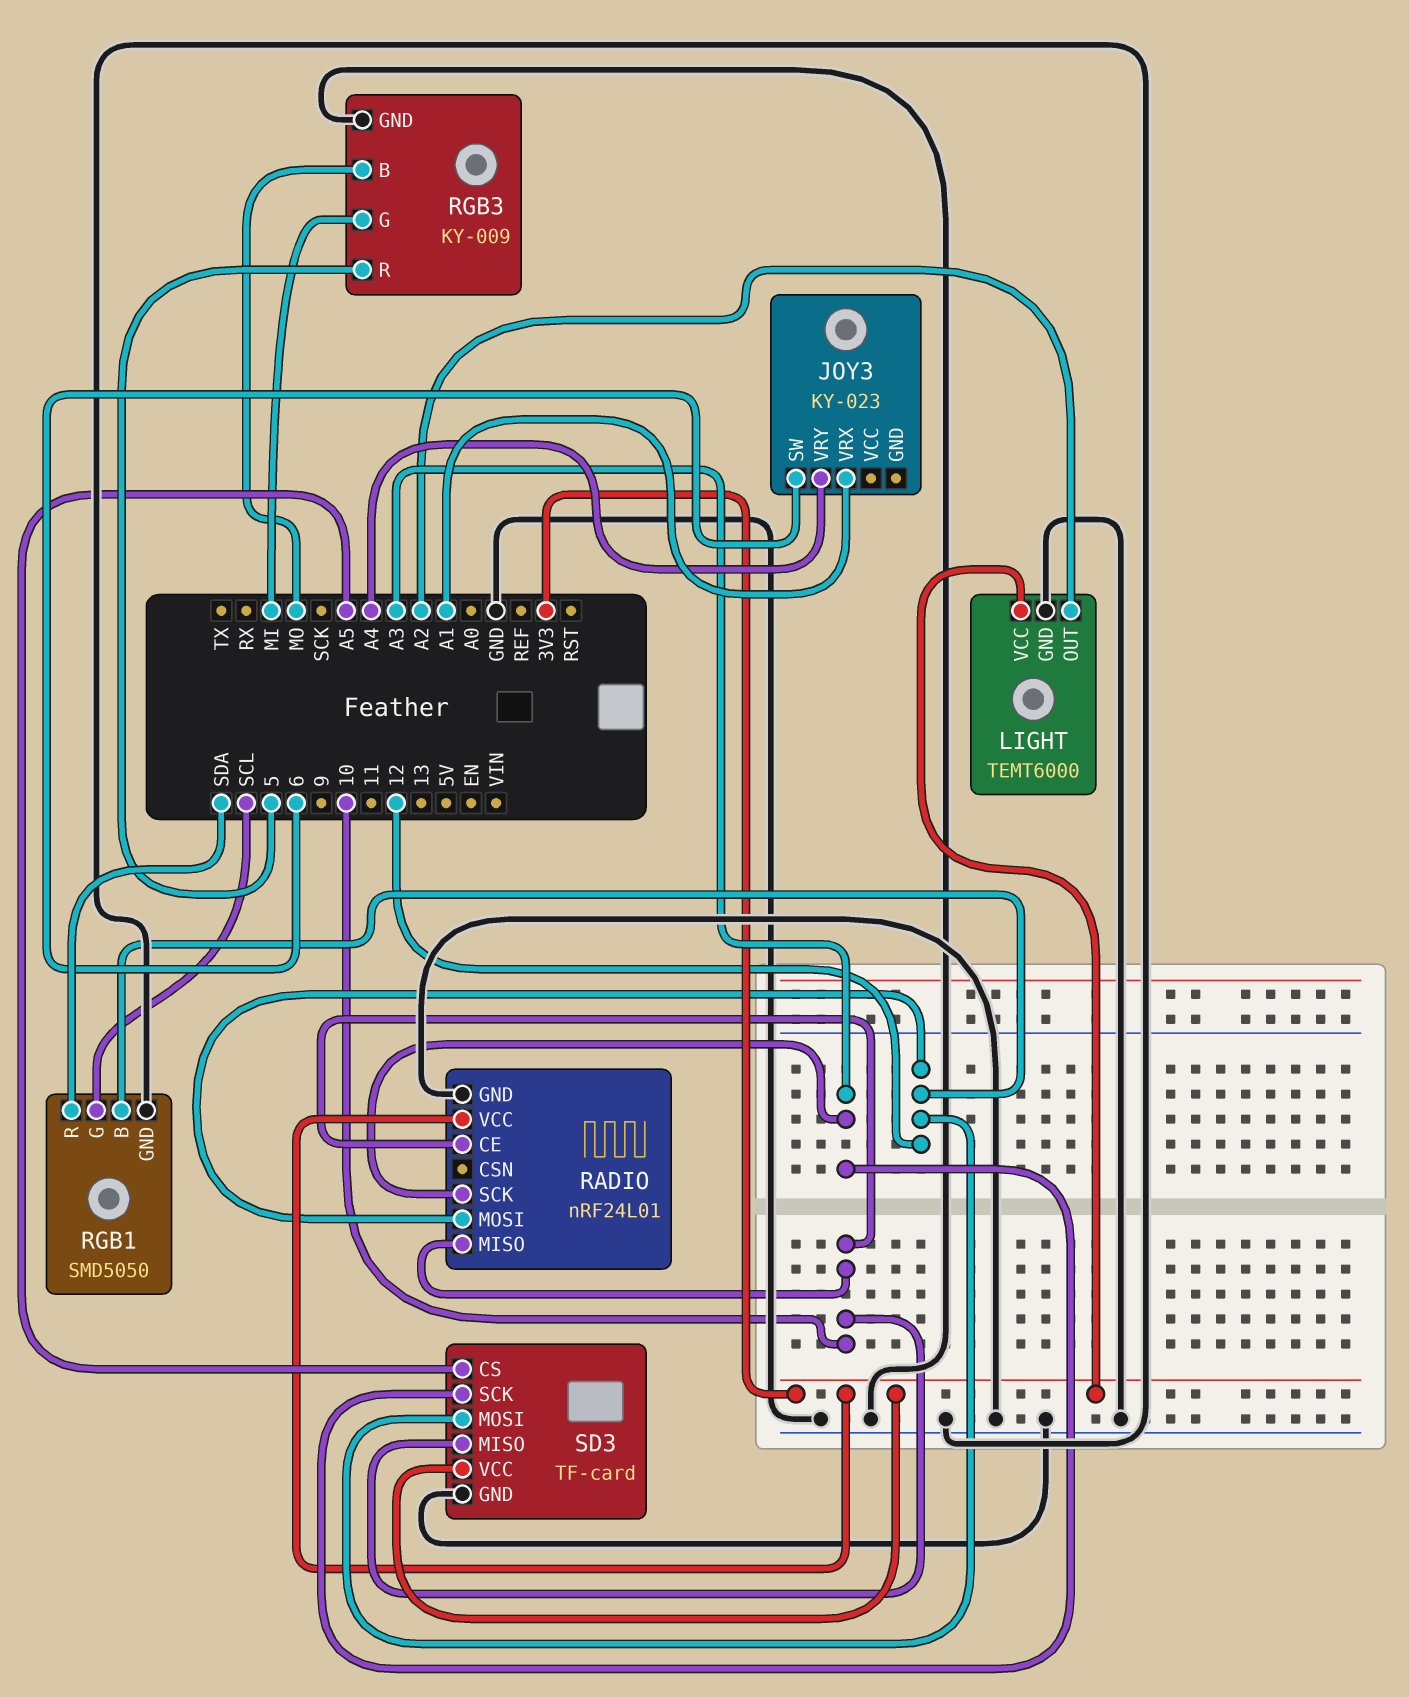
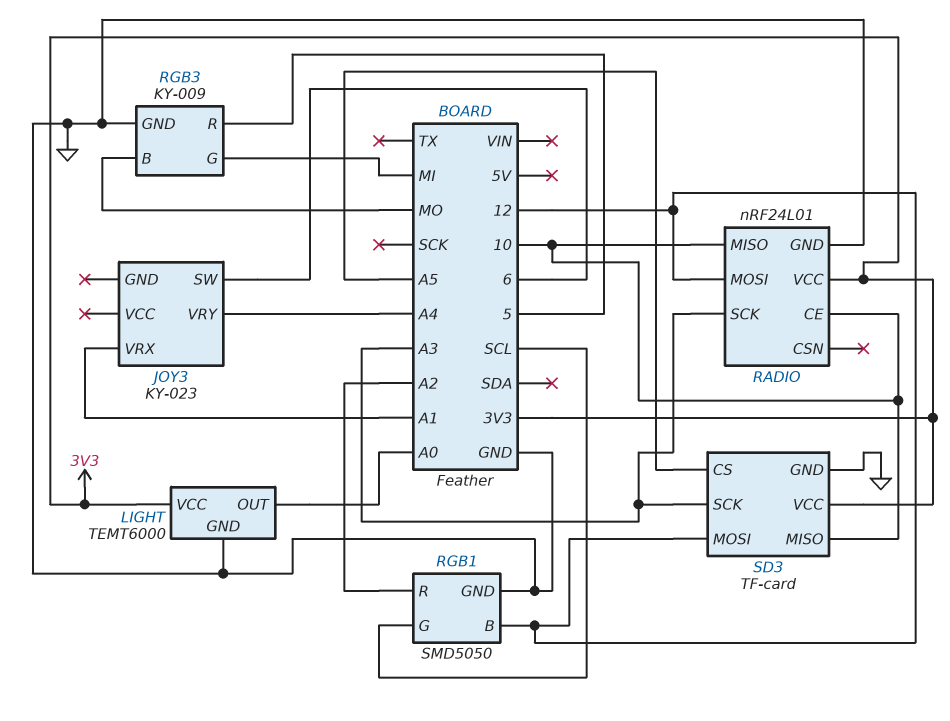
LIGHT pin OUT: A2 -> A0
RGB1 pin R: SDA -> A2

